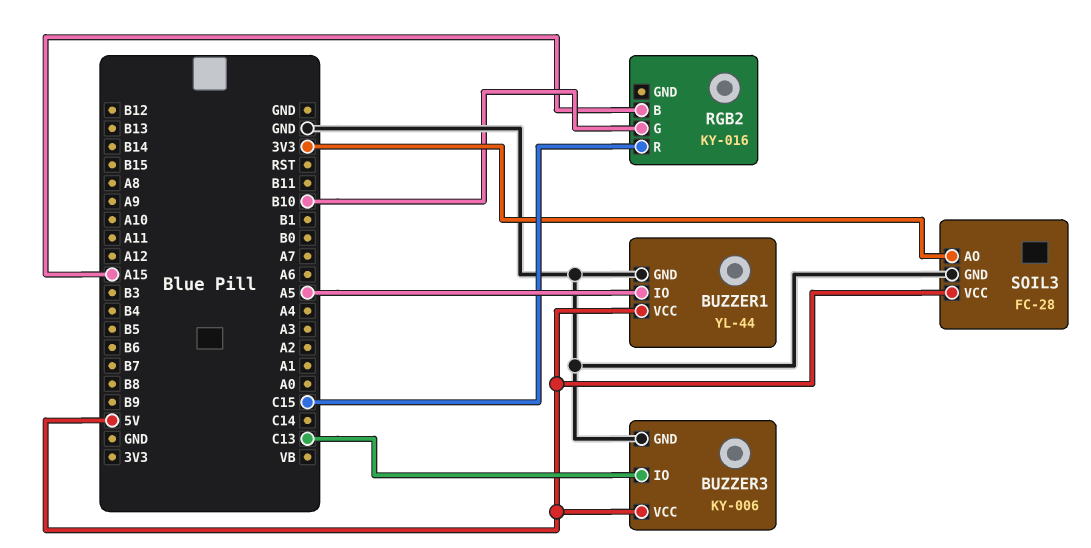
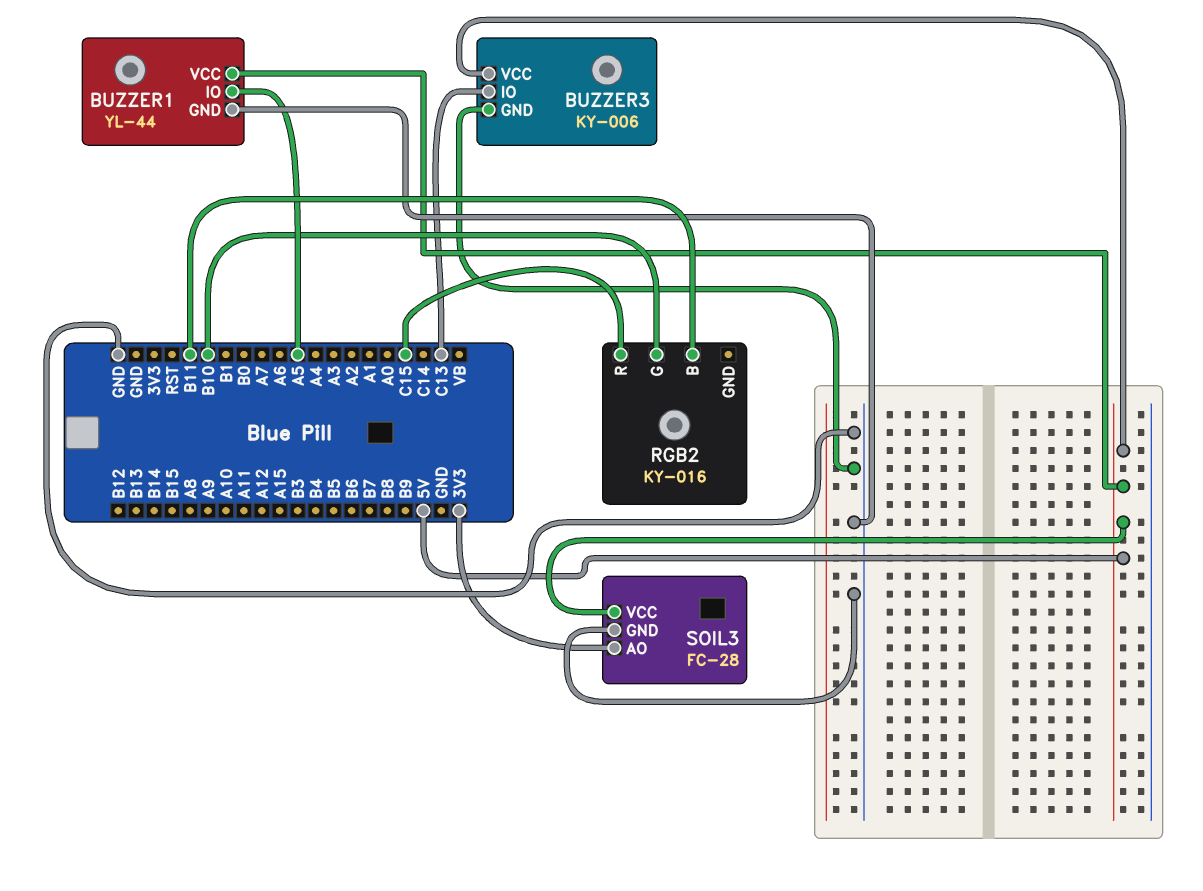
RGB2 pin B: A15 -> B11

